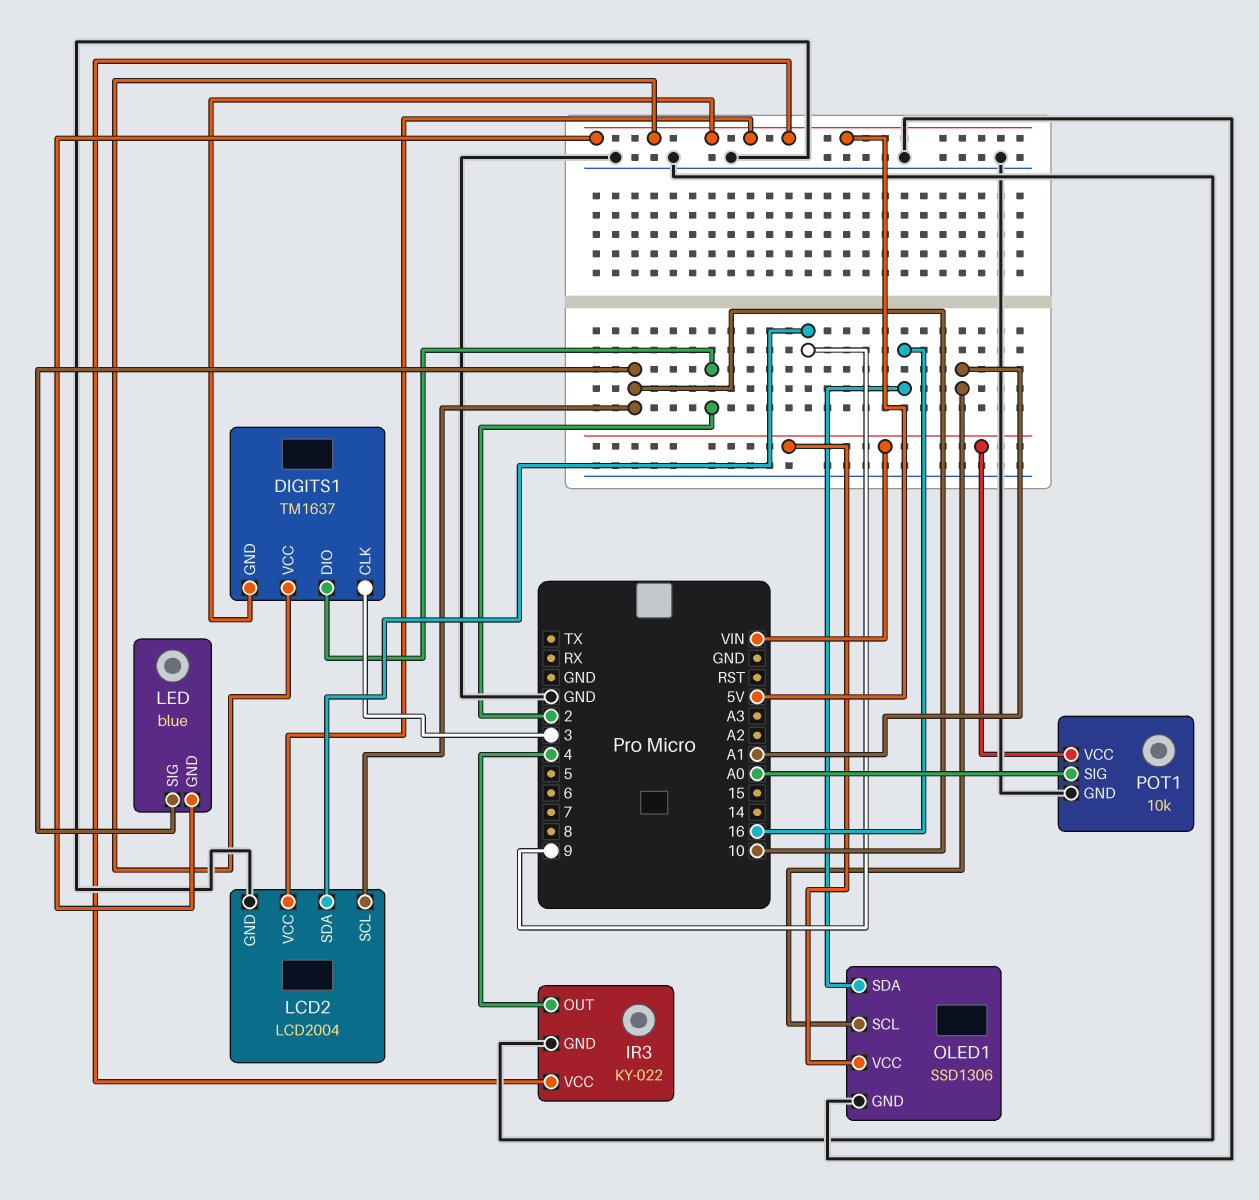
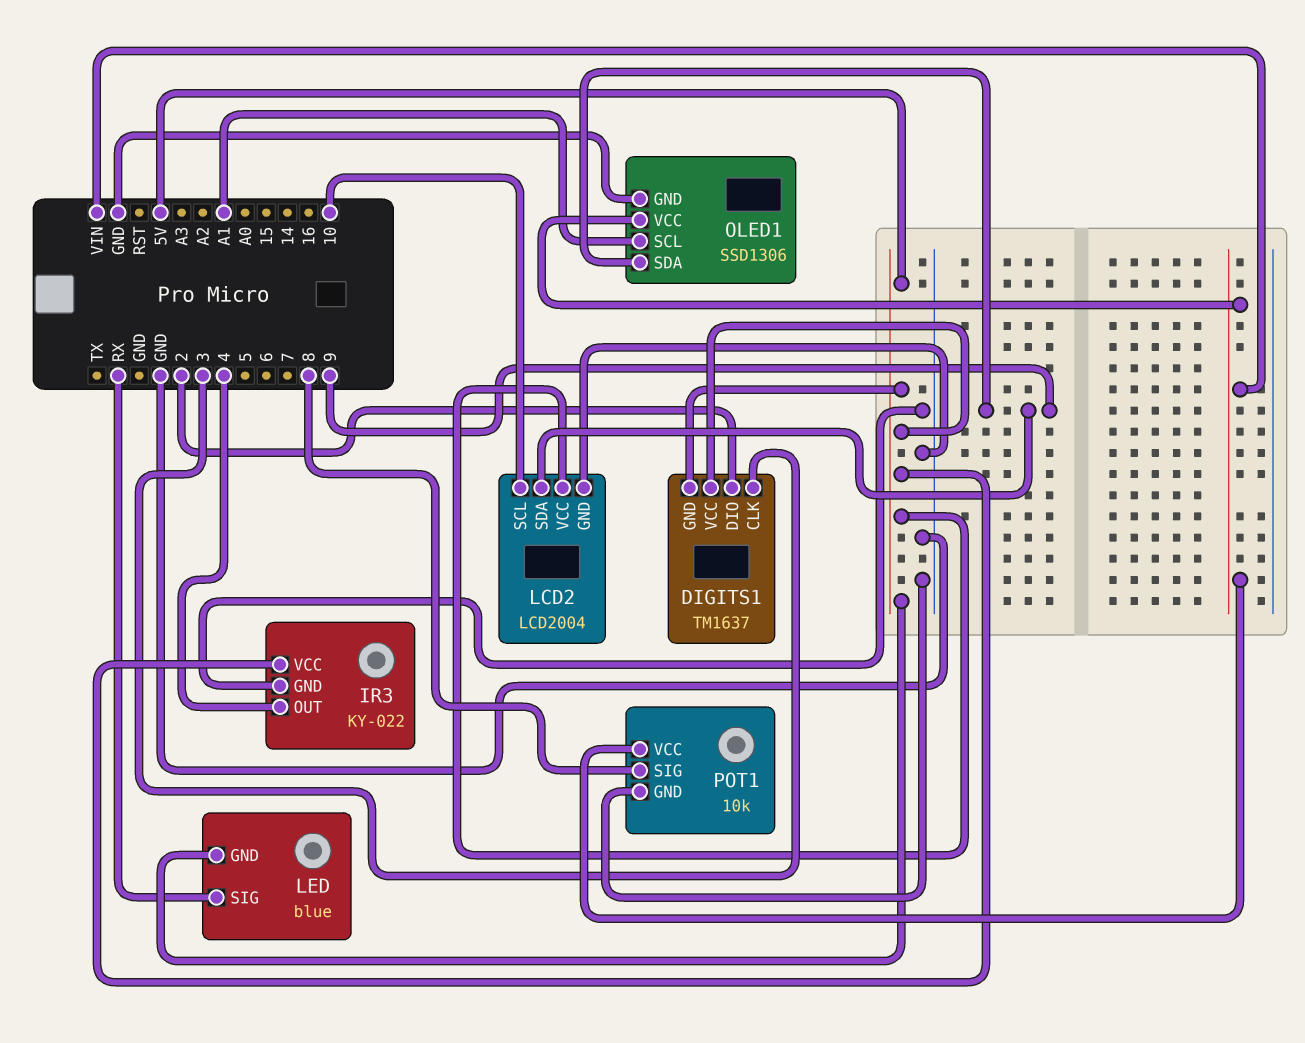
LED pin SIG: 10 -> RX
OLED1 pin SDA: 16 -> 9
POT1 pin SIG: A0 -> 8

